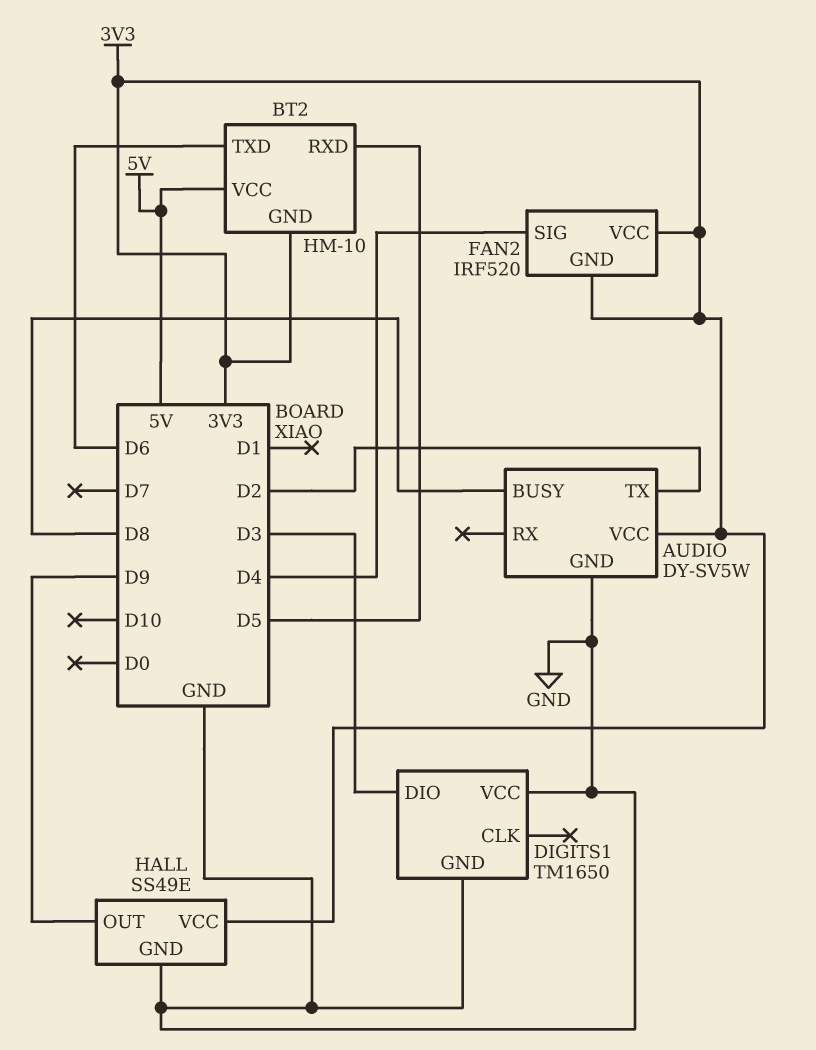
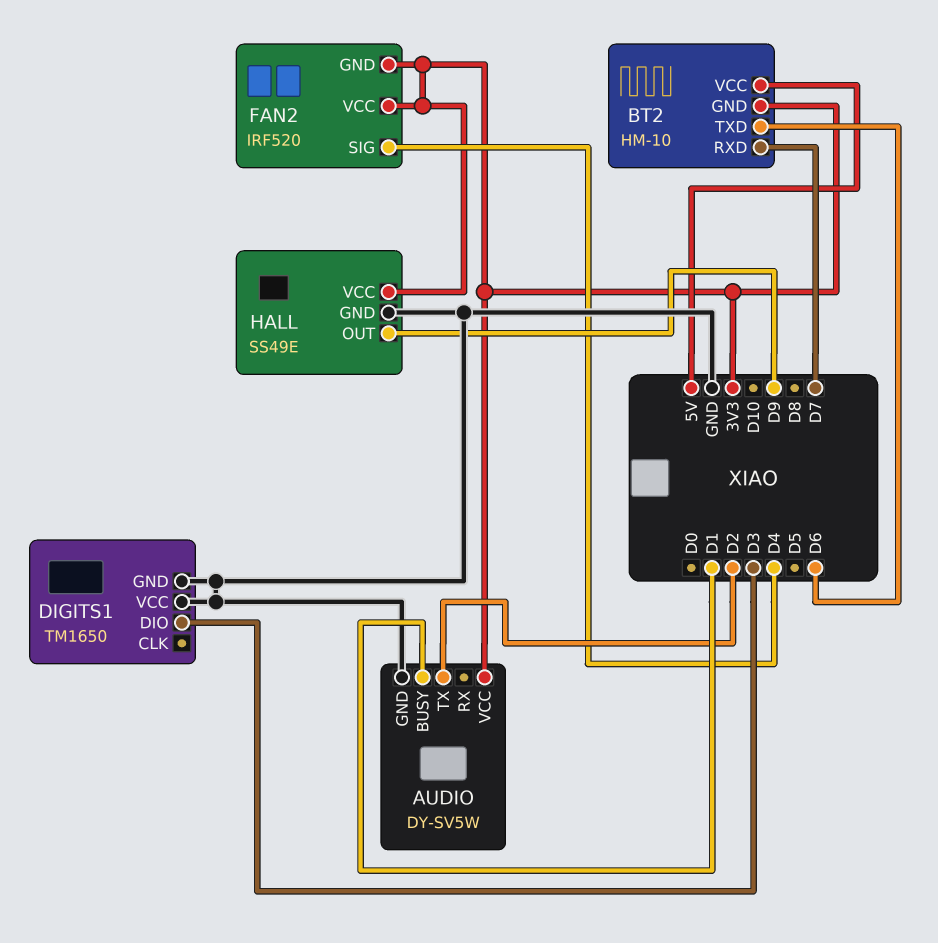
AUDIO pin BUSY: D8 -> D1
BT2 pin RXD: D5 -> D7

